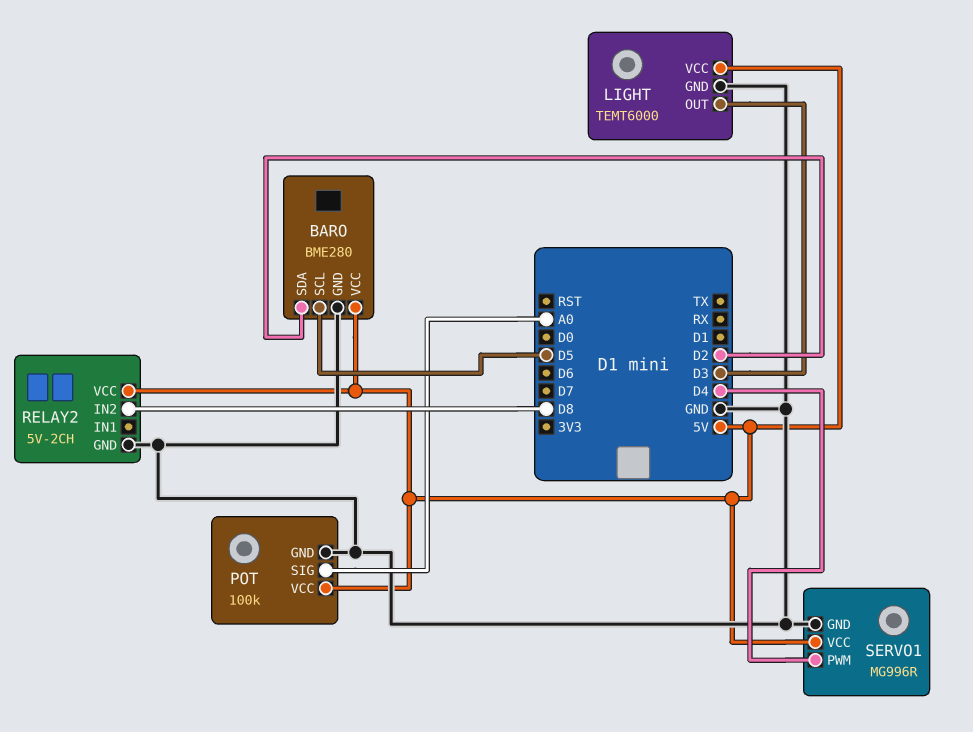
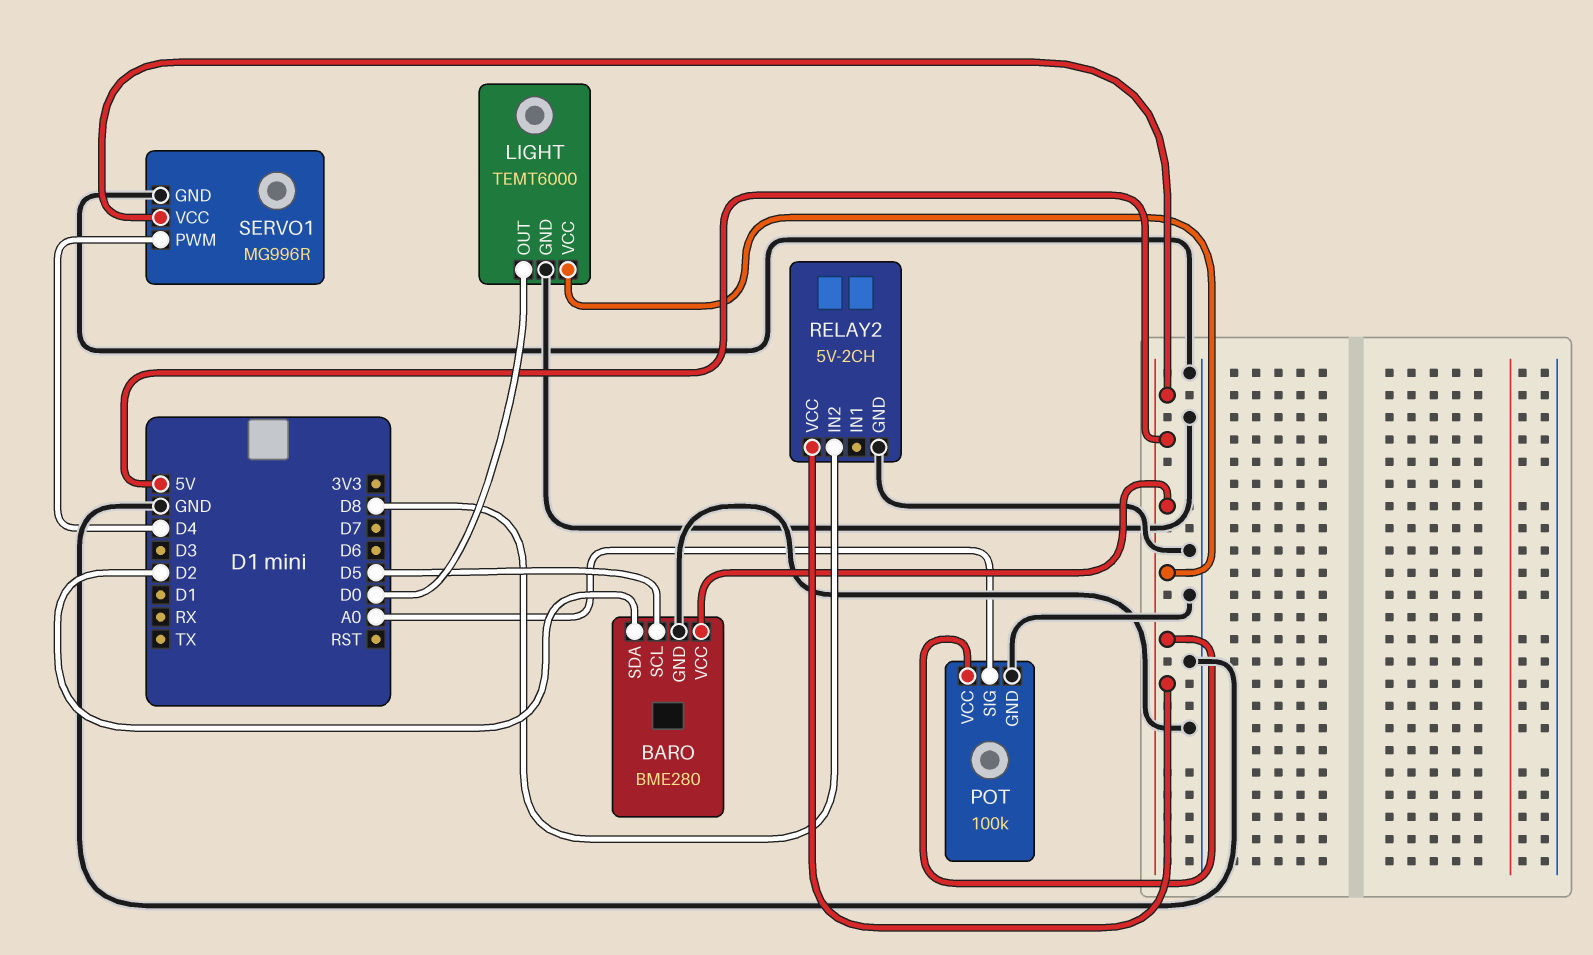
LIGHT pin OUT: D3 -> D0

